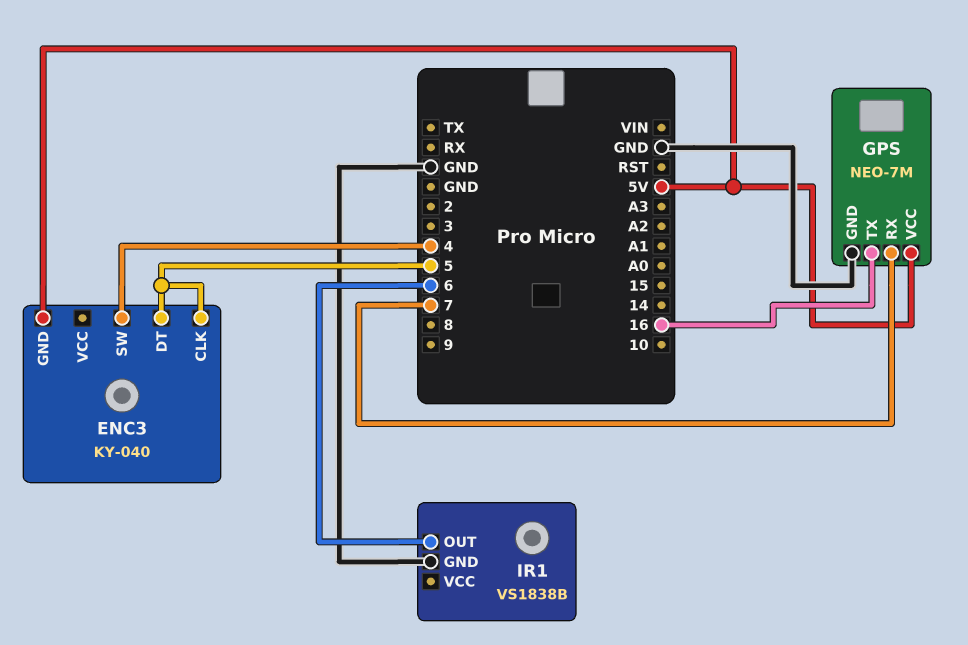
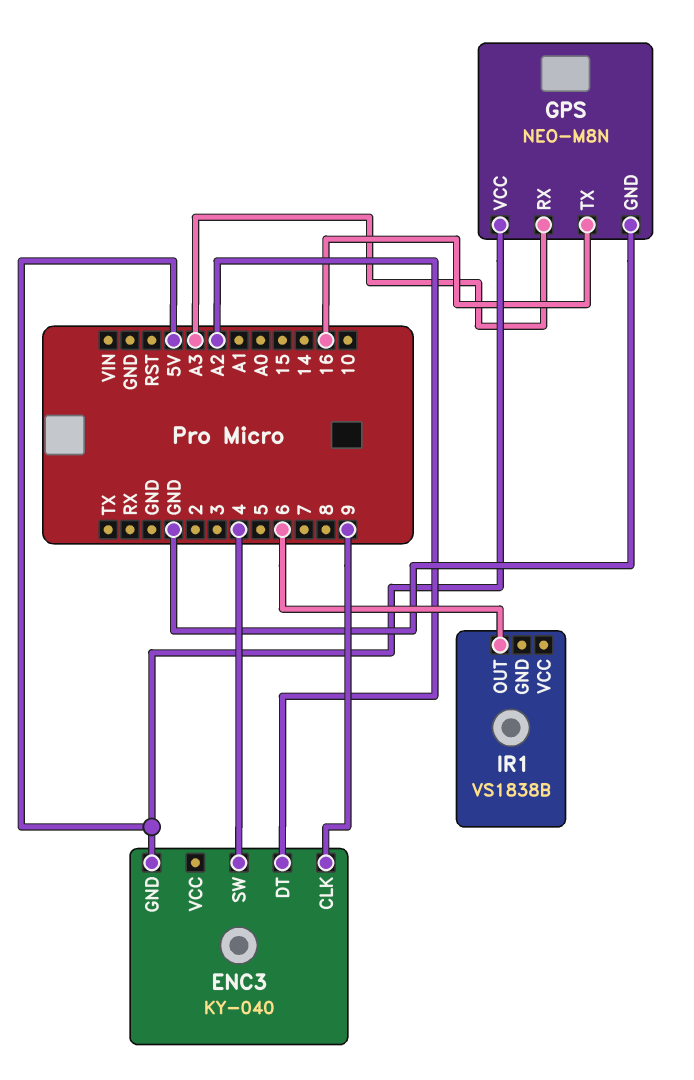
ENC3 pin CLK: 5 -> 9
ENC3 pin DT: 5 -> A2
GPS: NEO-7M -> NEO-M8N
GPS pin RX: 7 -> A3
IR1 pin GND: GND -> none

